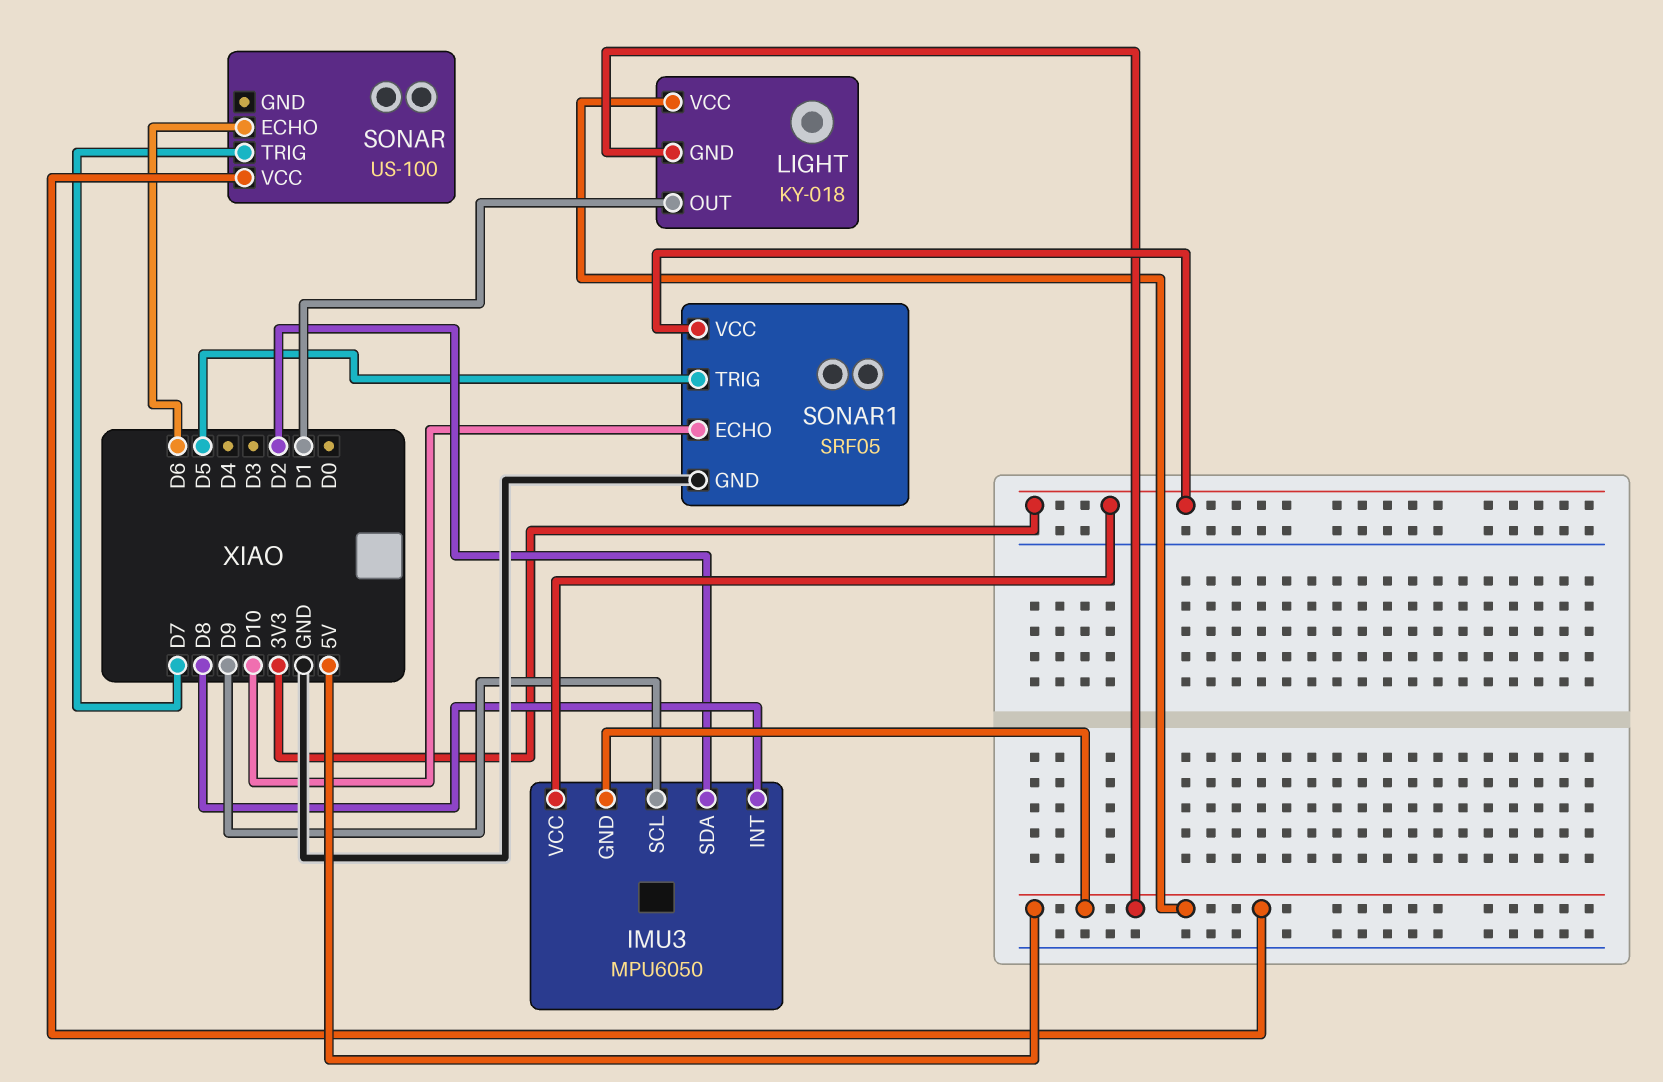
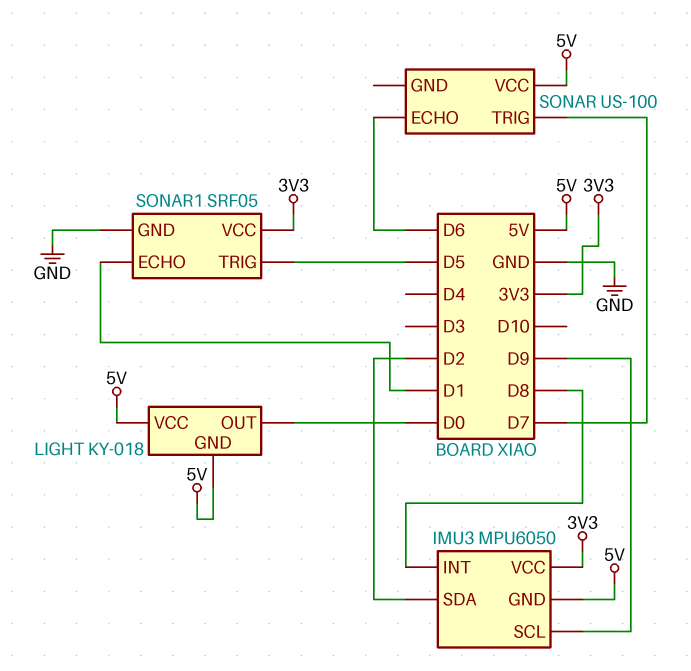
LIGHT pin OUT: D1 -> D0
SONAR1 pin ECHO: D10 -> D1

